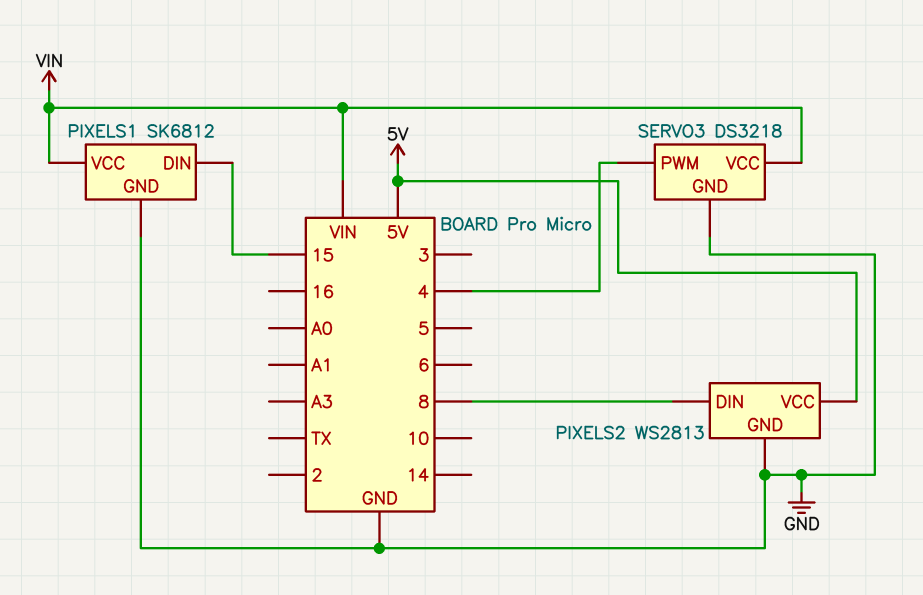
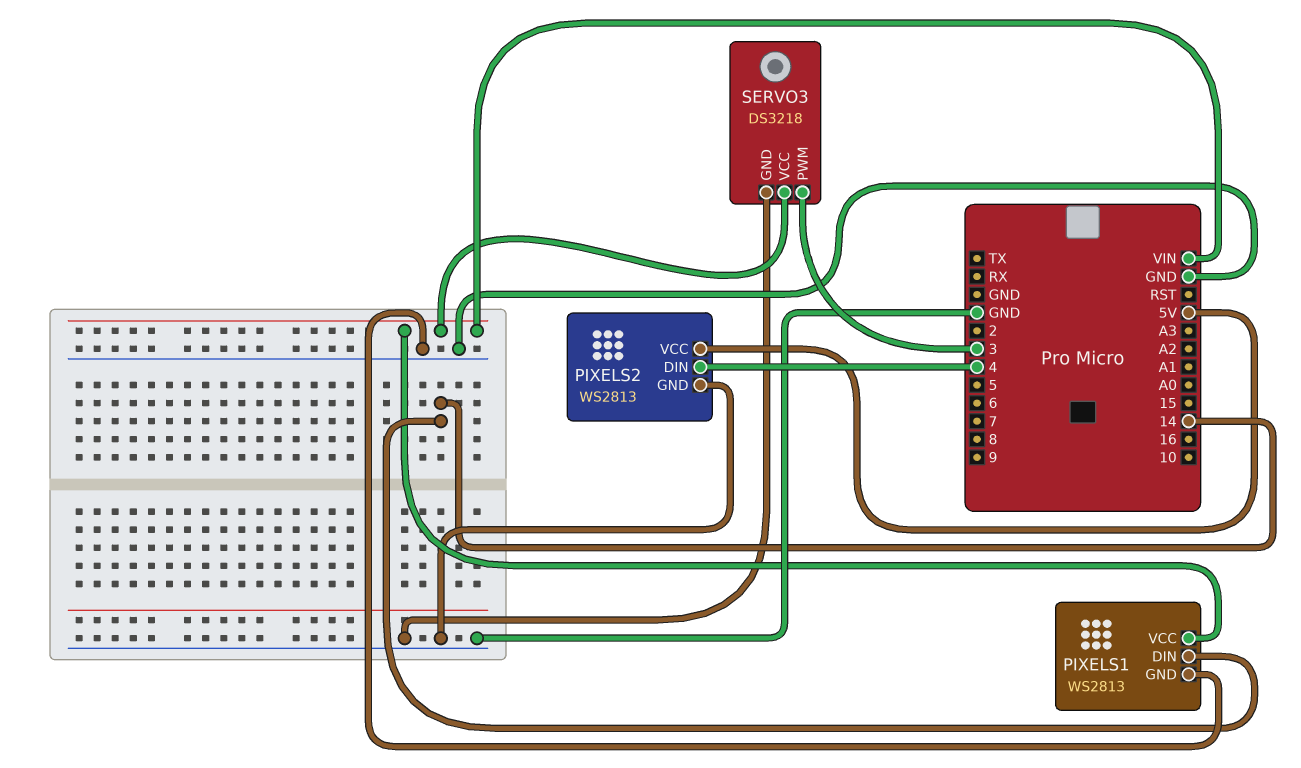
PIXELS1: SK6812 -> WS2813
PIXELS1 pin DIN: 15 -> 14
PIXELS2 pin DIN: 8 -> 4
SERVO3 pin PWM: 4 -> 3

